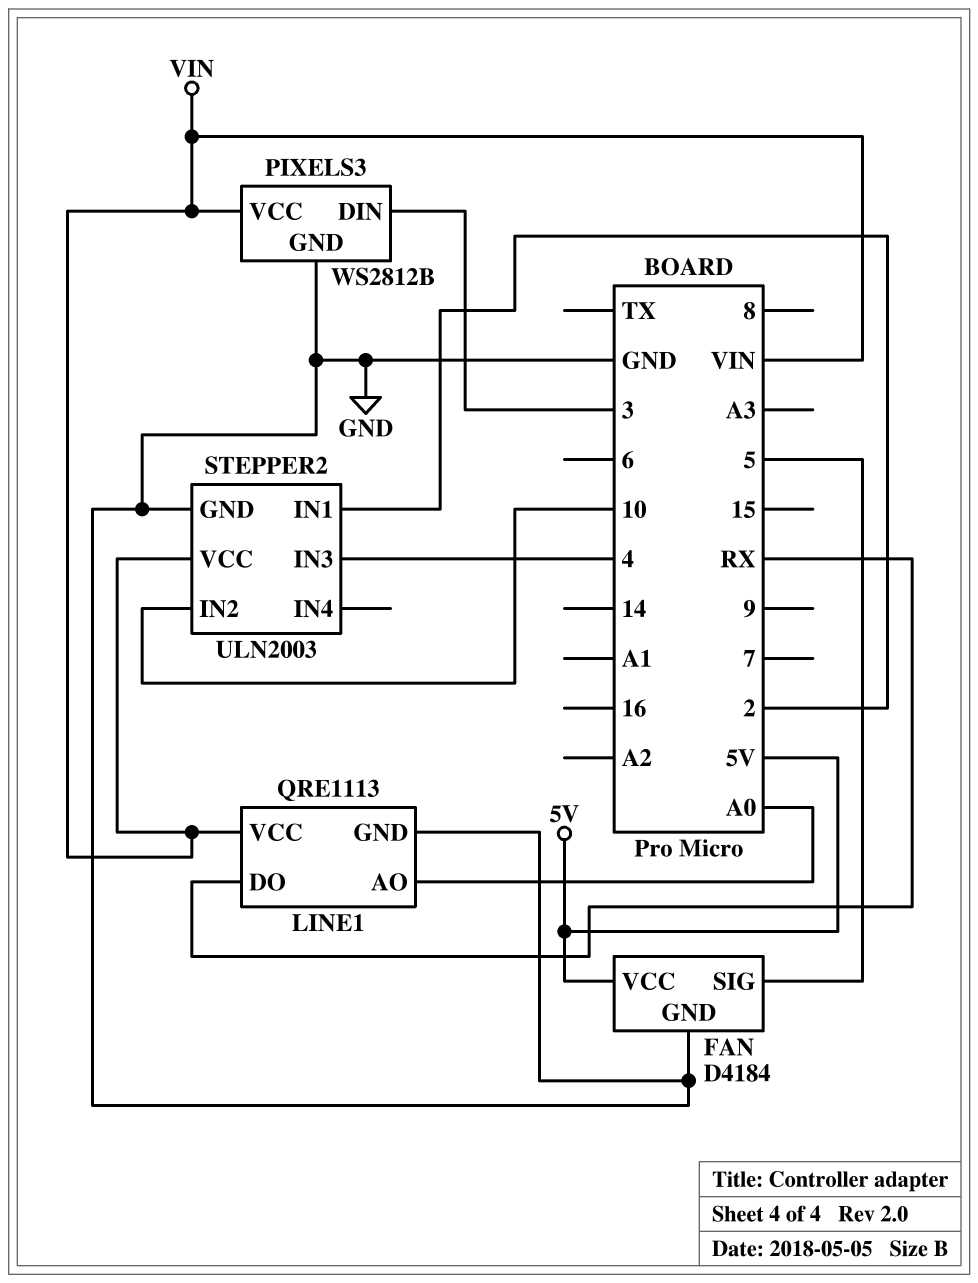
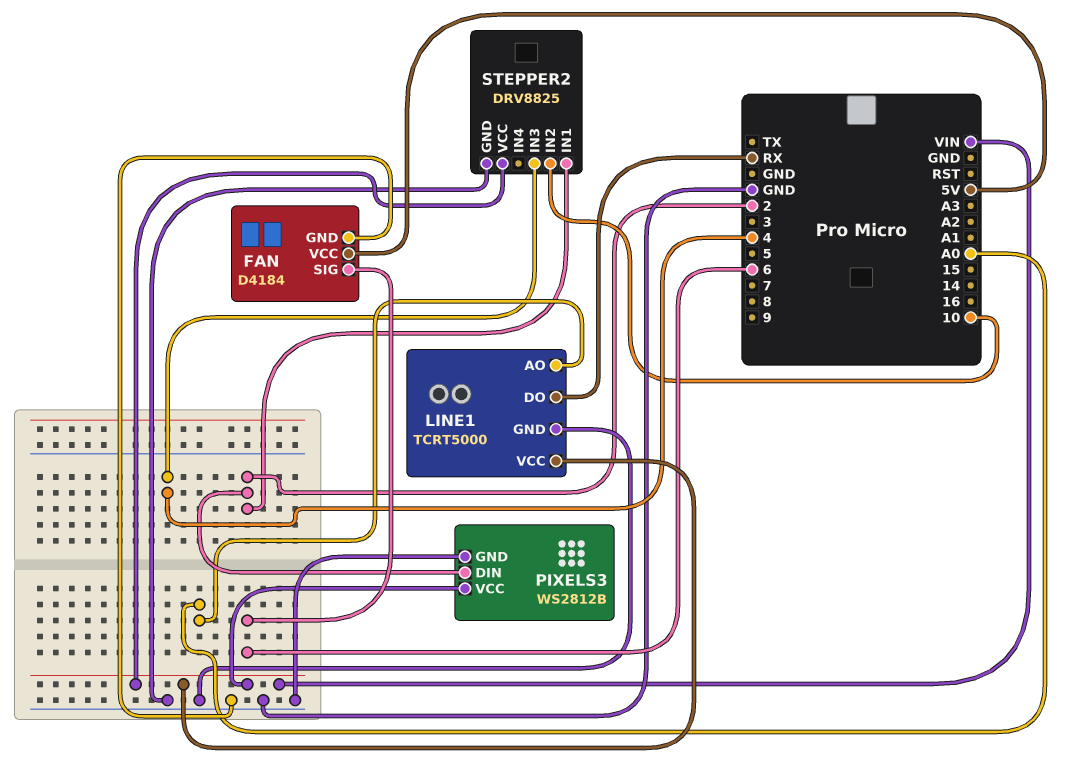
FAN pin SIG: 5 -> 6
LINE1: QRE1113 -> TCRT5000
PIXELS3 pin DIN: 3 -> 2
STEPPER2: ULN2003 -> DRV8825

